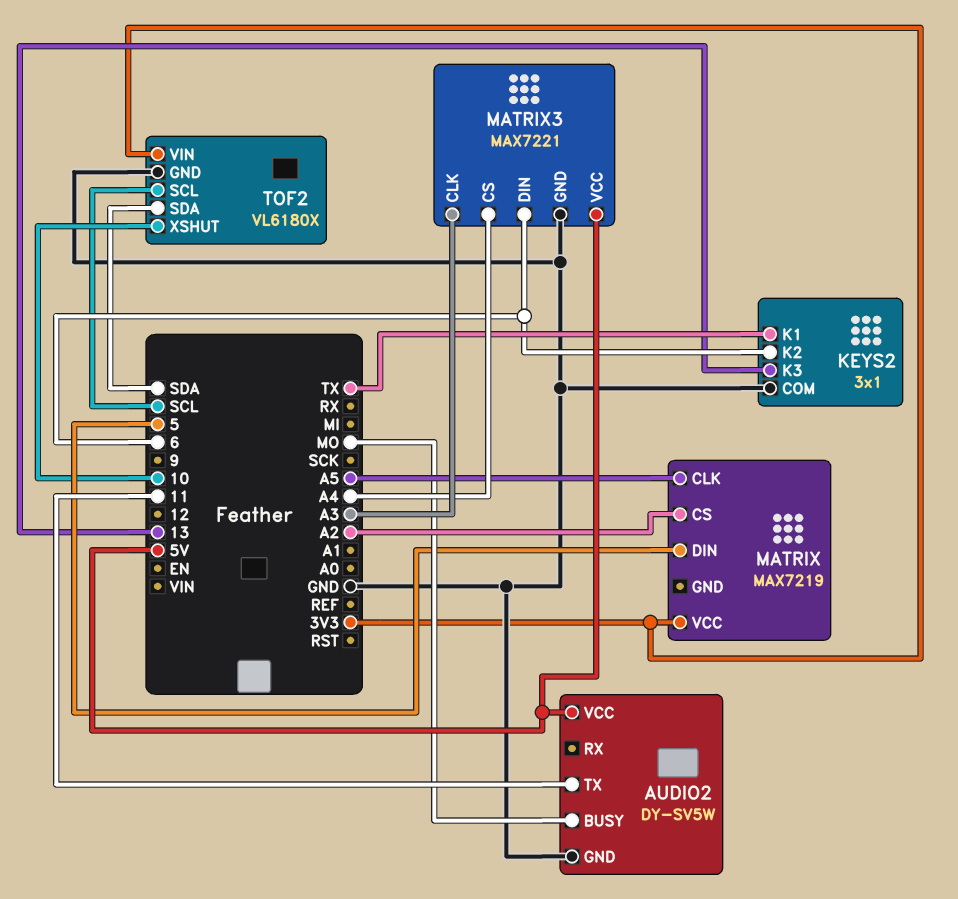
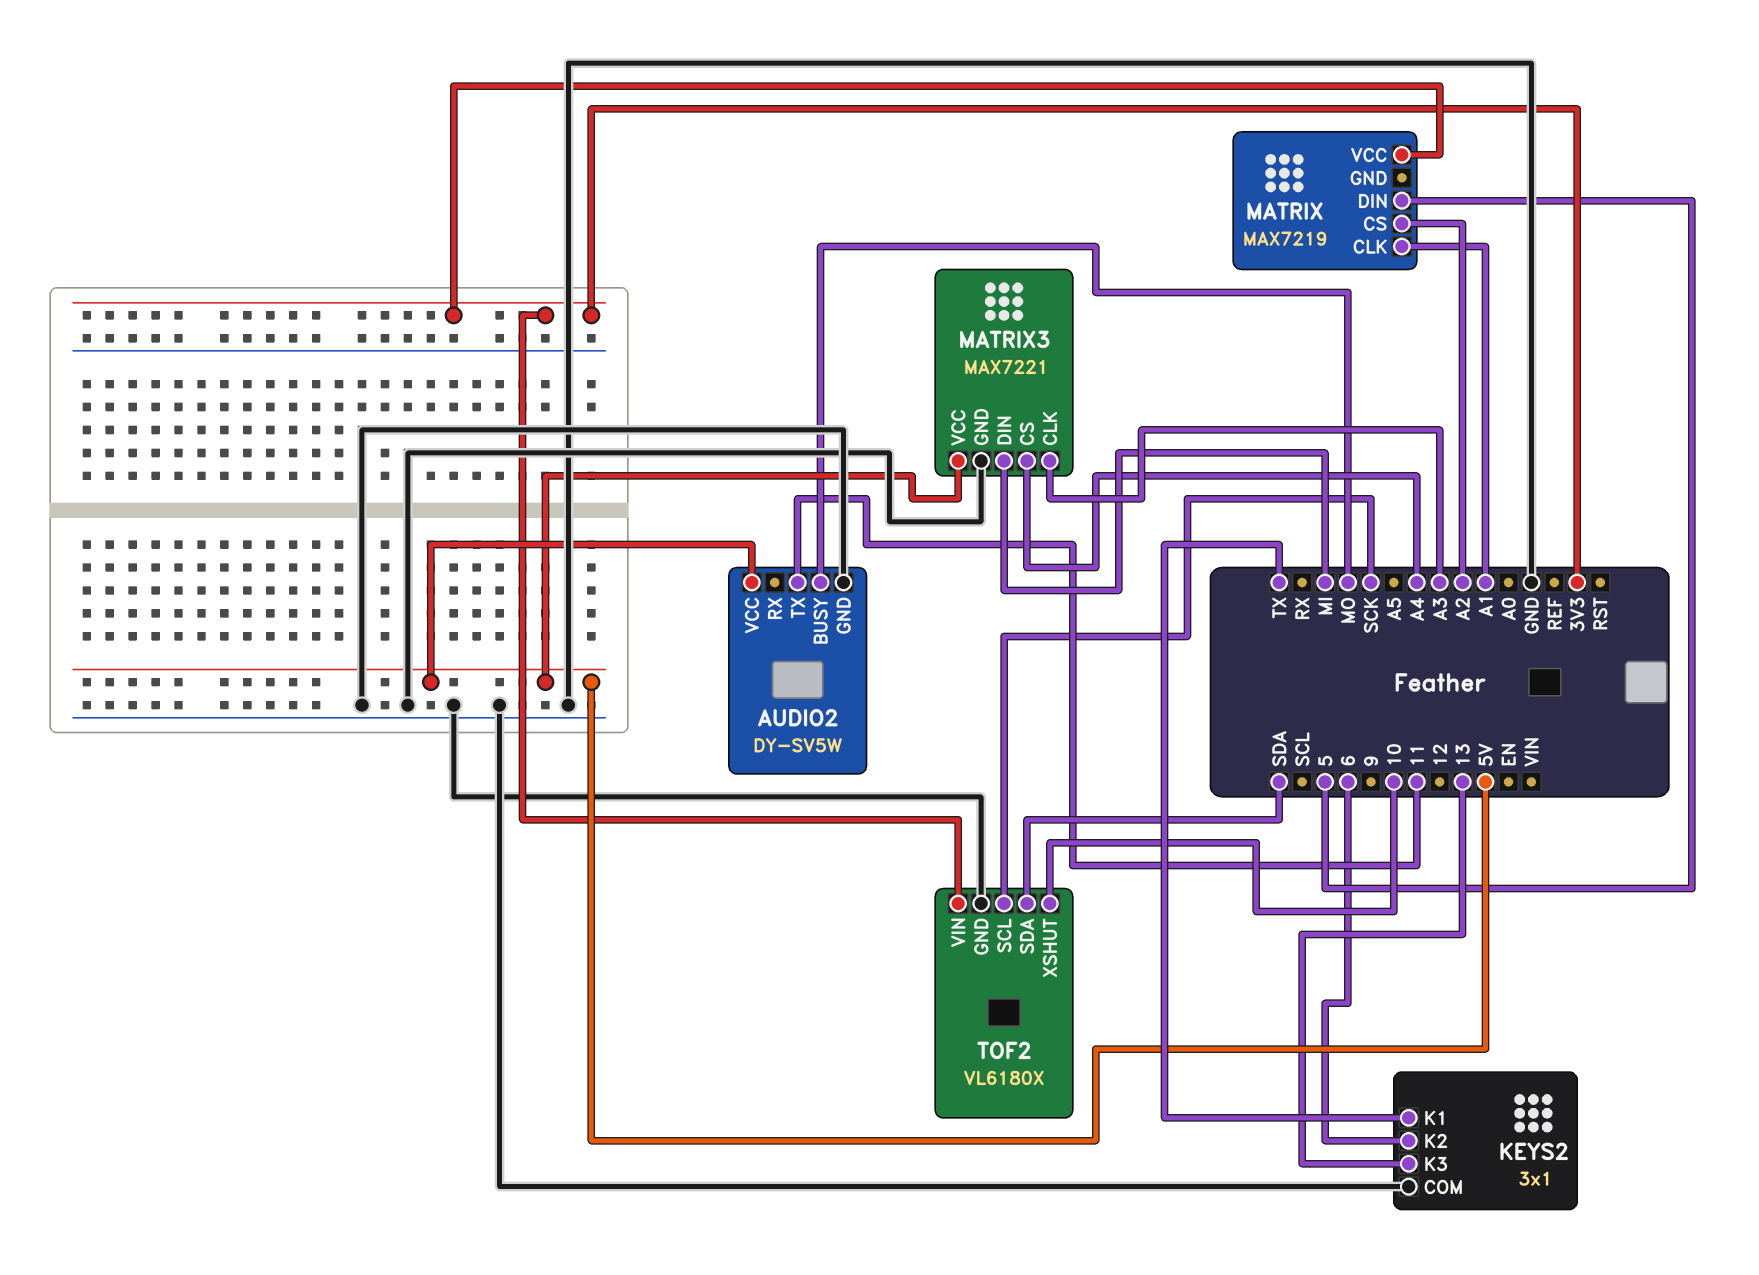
MATRIX pin CLK: A5 -> A1
MATRIX3 pin DIN: 6 -> MI
TOF2 pin SCL: SCL -> SCK

